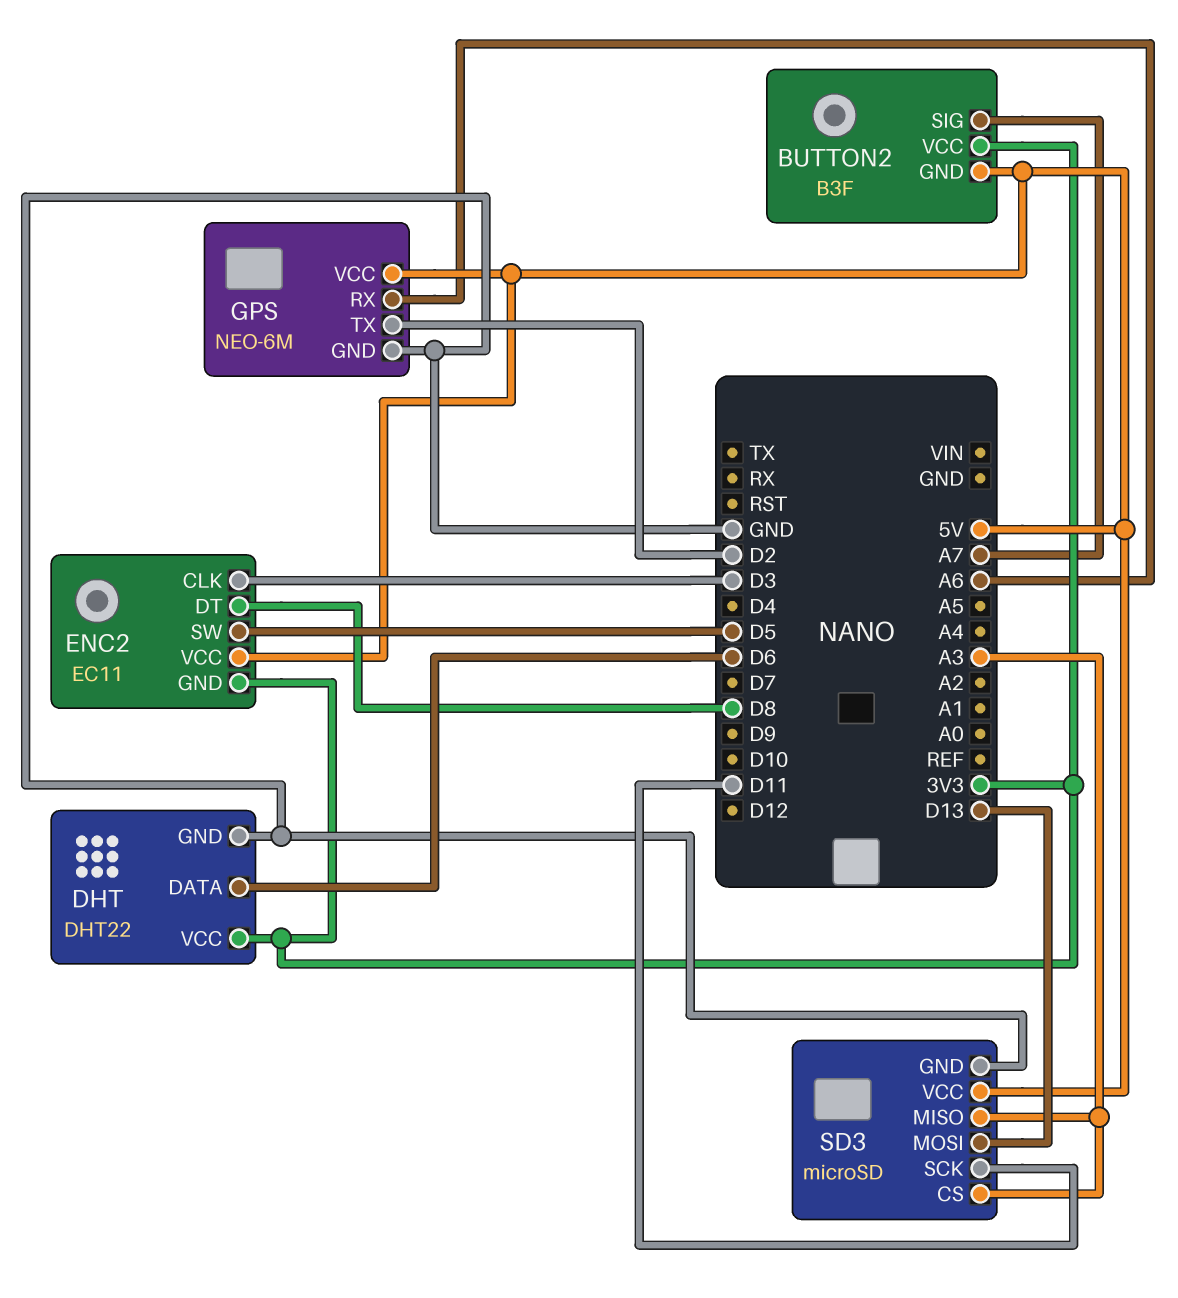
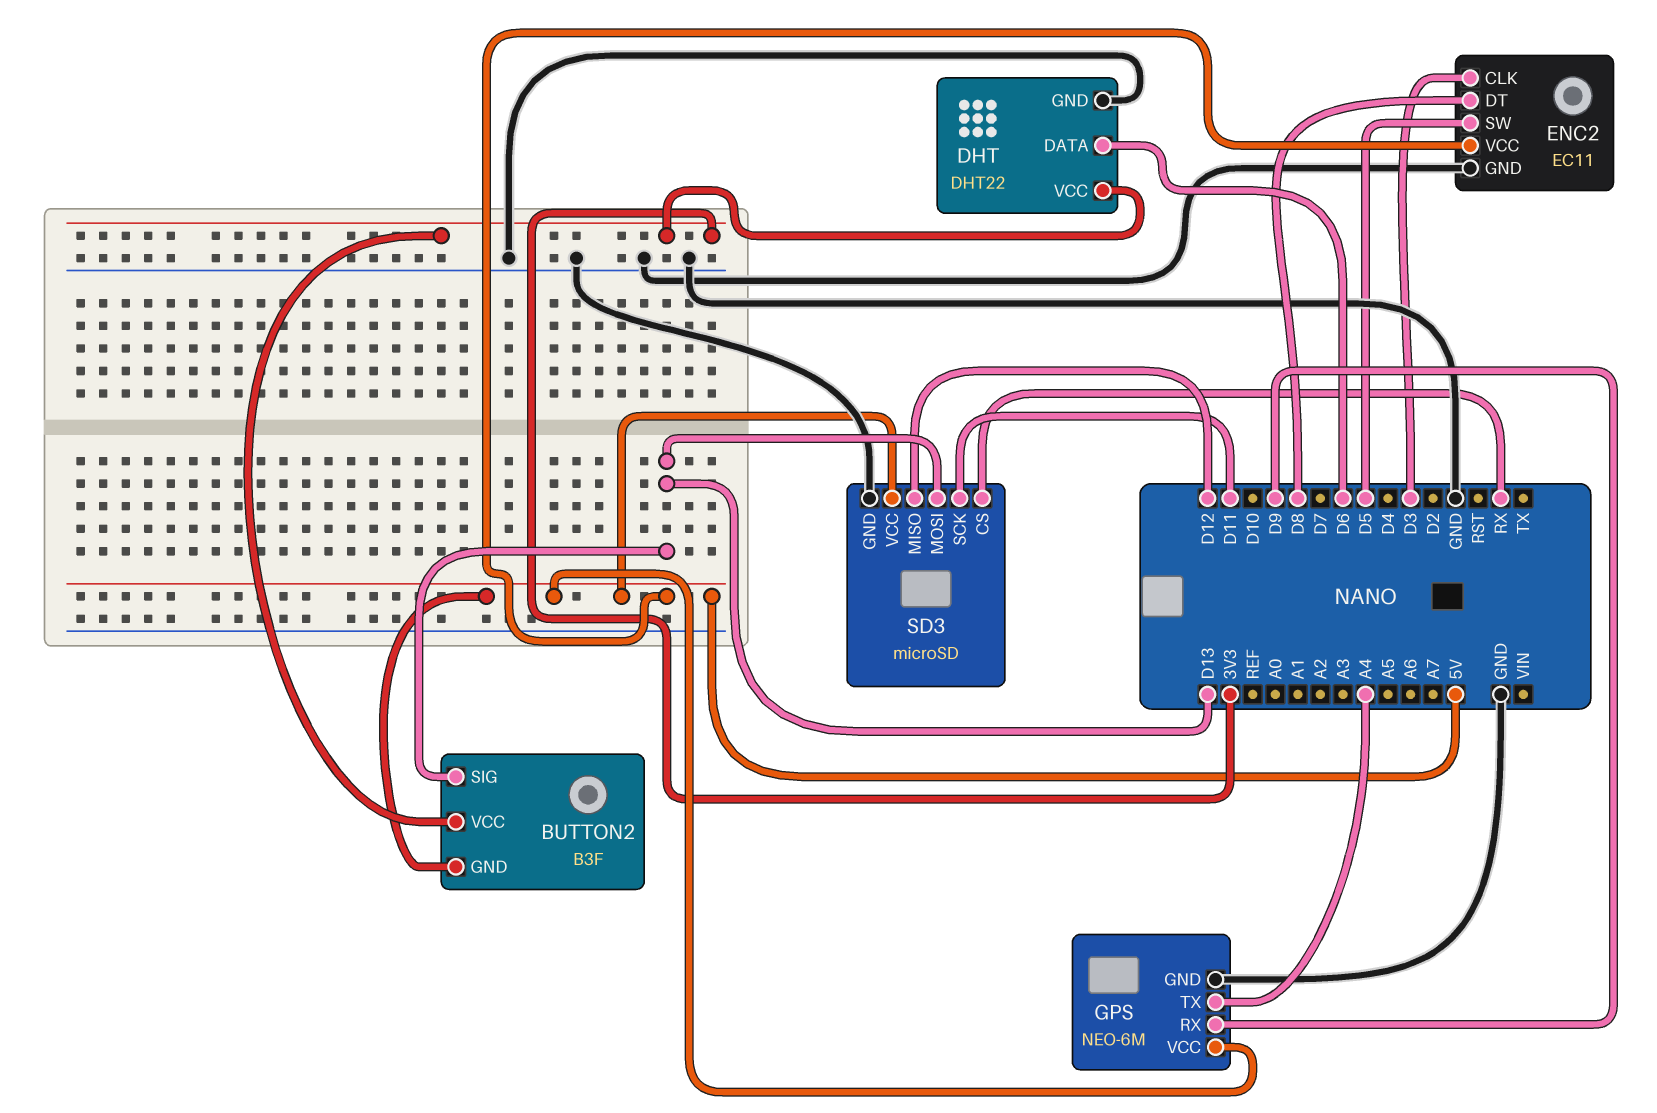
BUTTON2 pin SIG: A7 -> D13
ENC2 pin GND: 3V3 -> GND
GPS pin RX: A6 -> D9
GPS pin TX: D2 -> A4
SD3 pin CS: A3 -> RX
SD3 pin MISO: A3 -> D12

